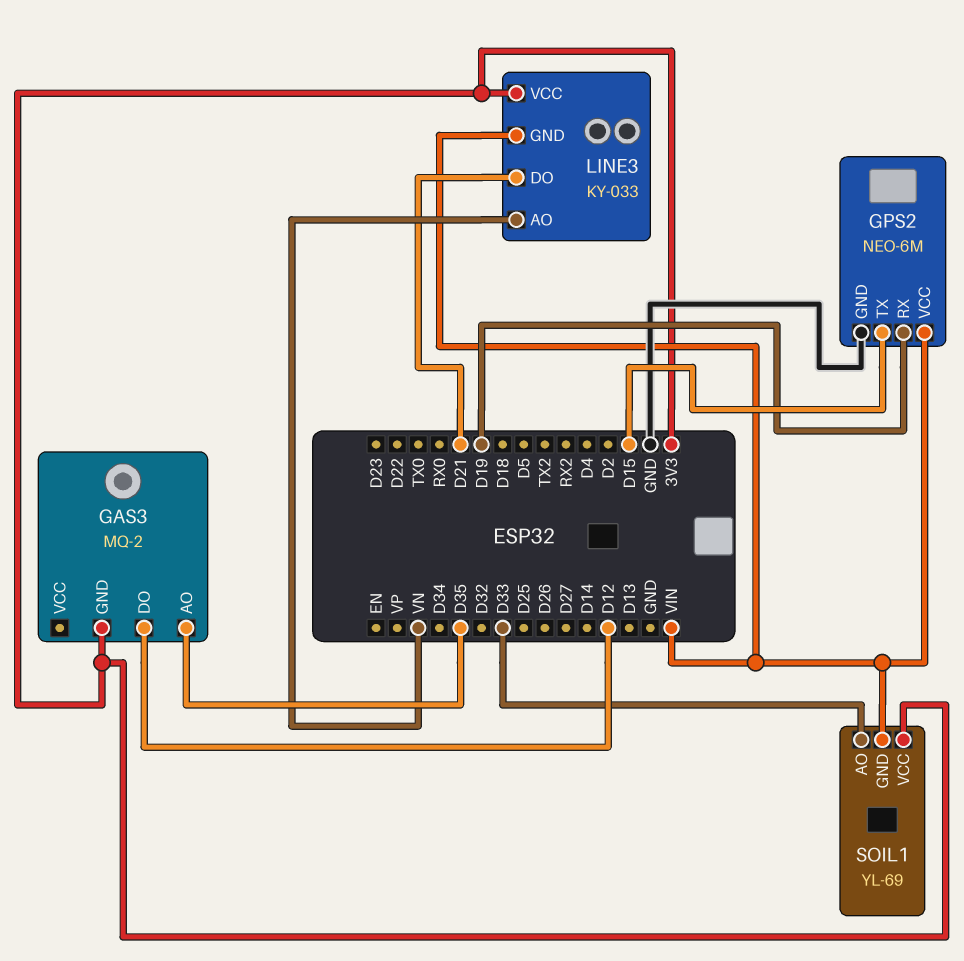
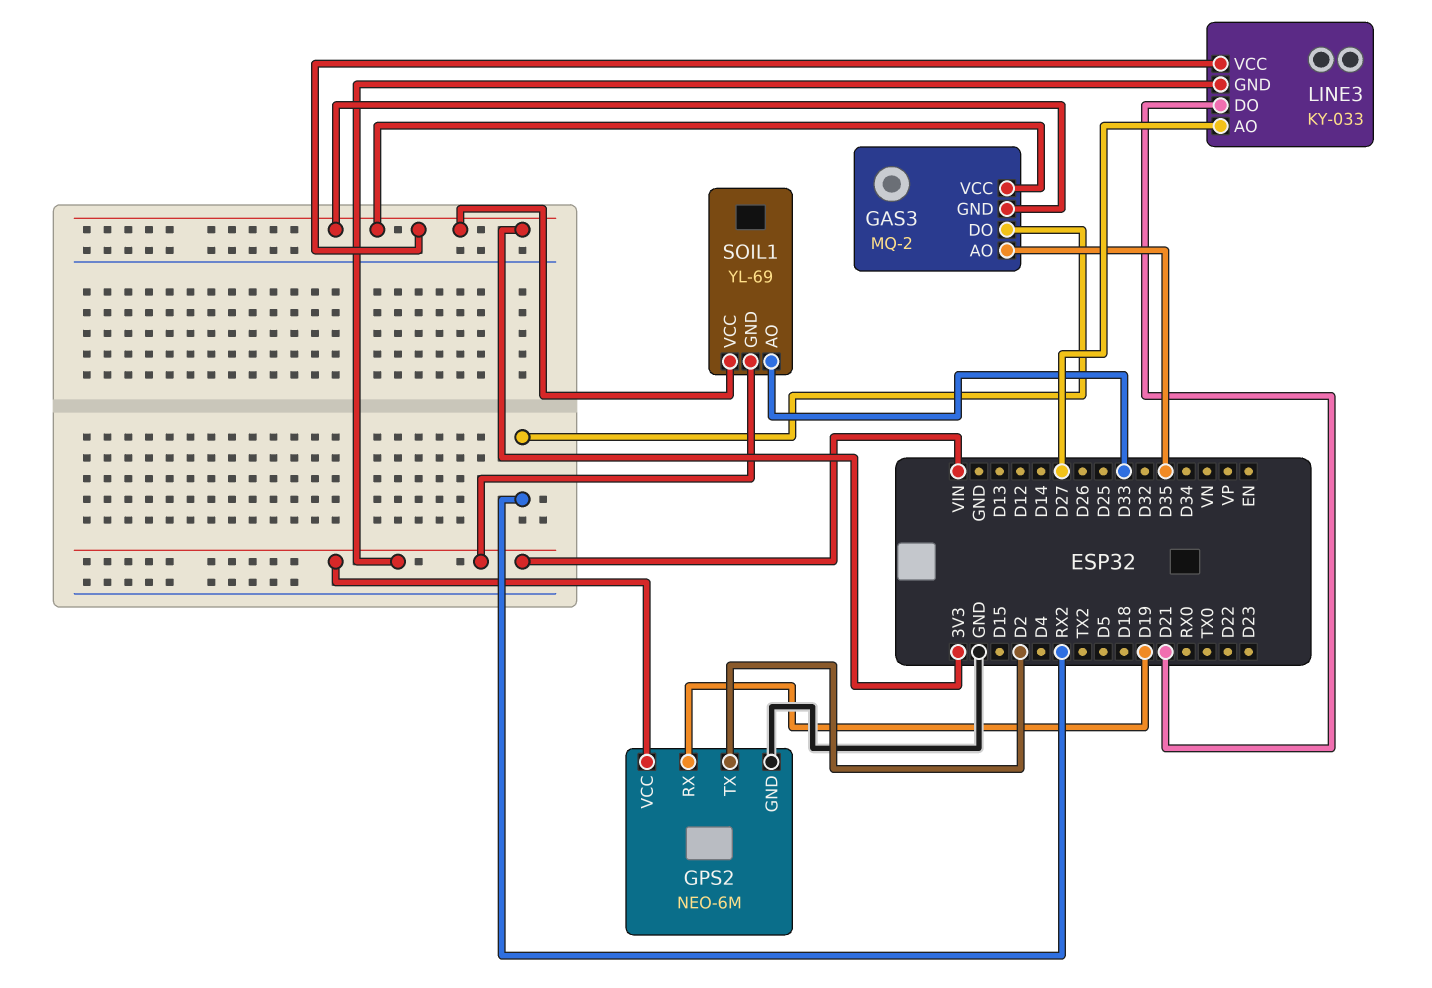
GAS3 pin DO: D12 -> RX2
GAS3 pin VCC: none -> 3V3
GPS2 pin TX: D15 -> D2
LINE3 pin AO: VN -> D27

